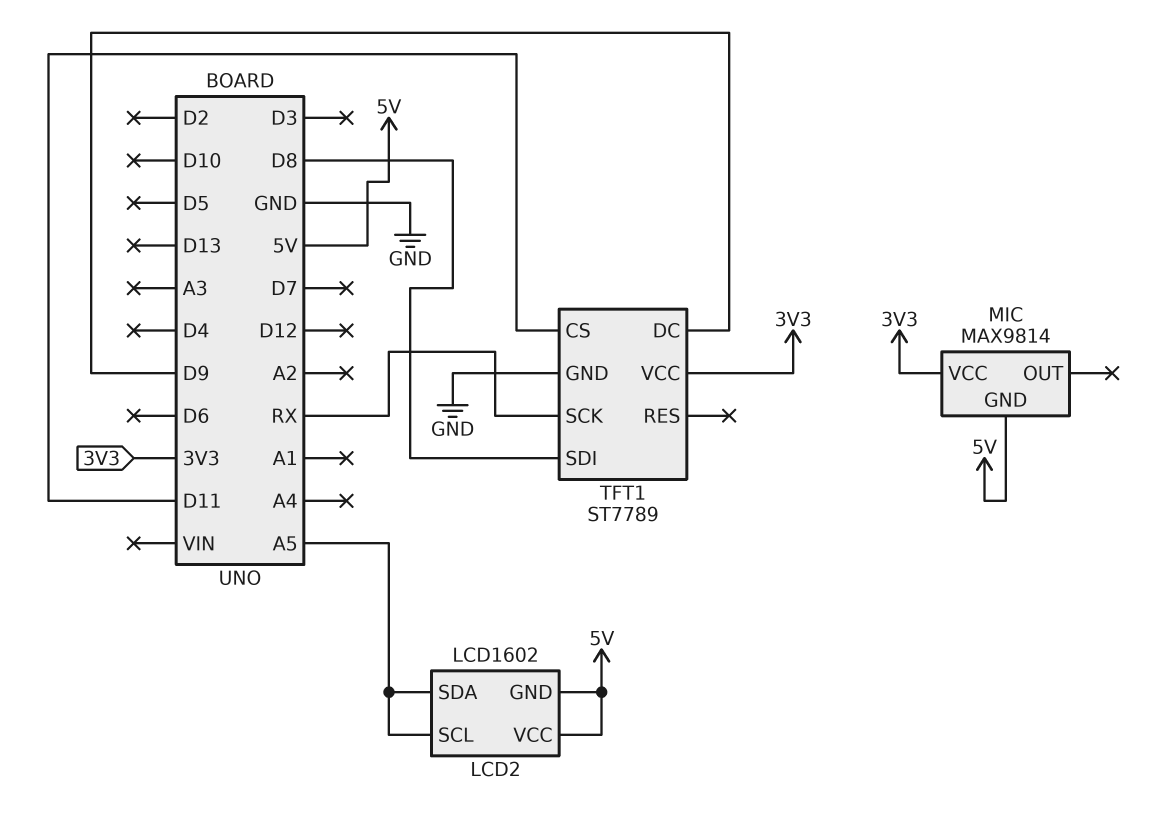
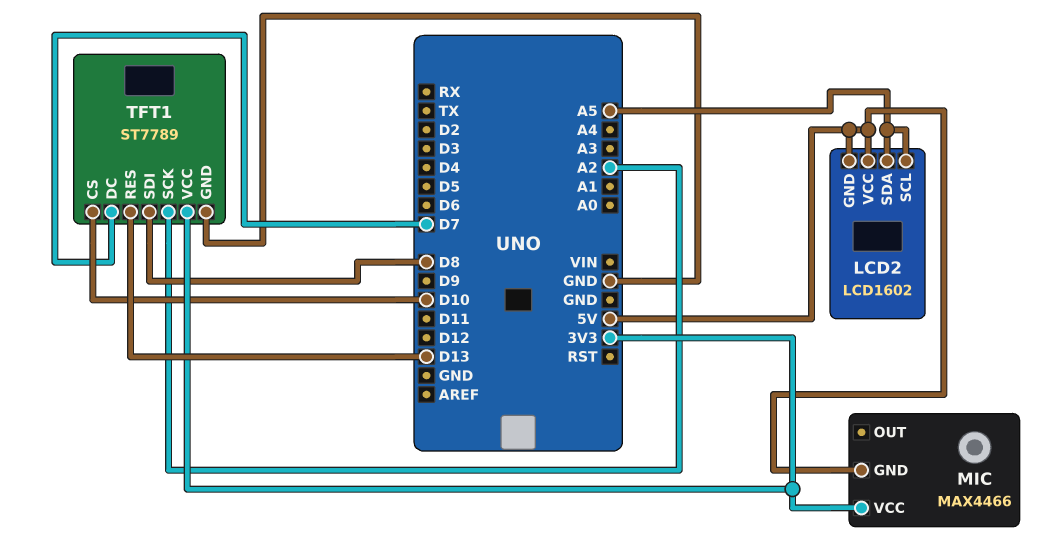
MIC: MAX9814 -> MAX4466
TFT1 pin CS: D11 -> D10
TFT1 pin DC: D9 -> D7
TFT1 pin RES: none -> D13
TFT1 pin SCK: RX -> A2

